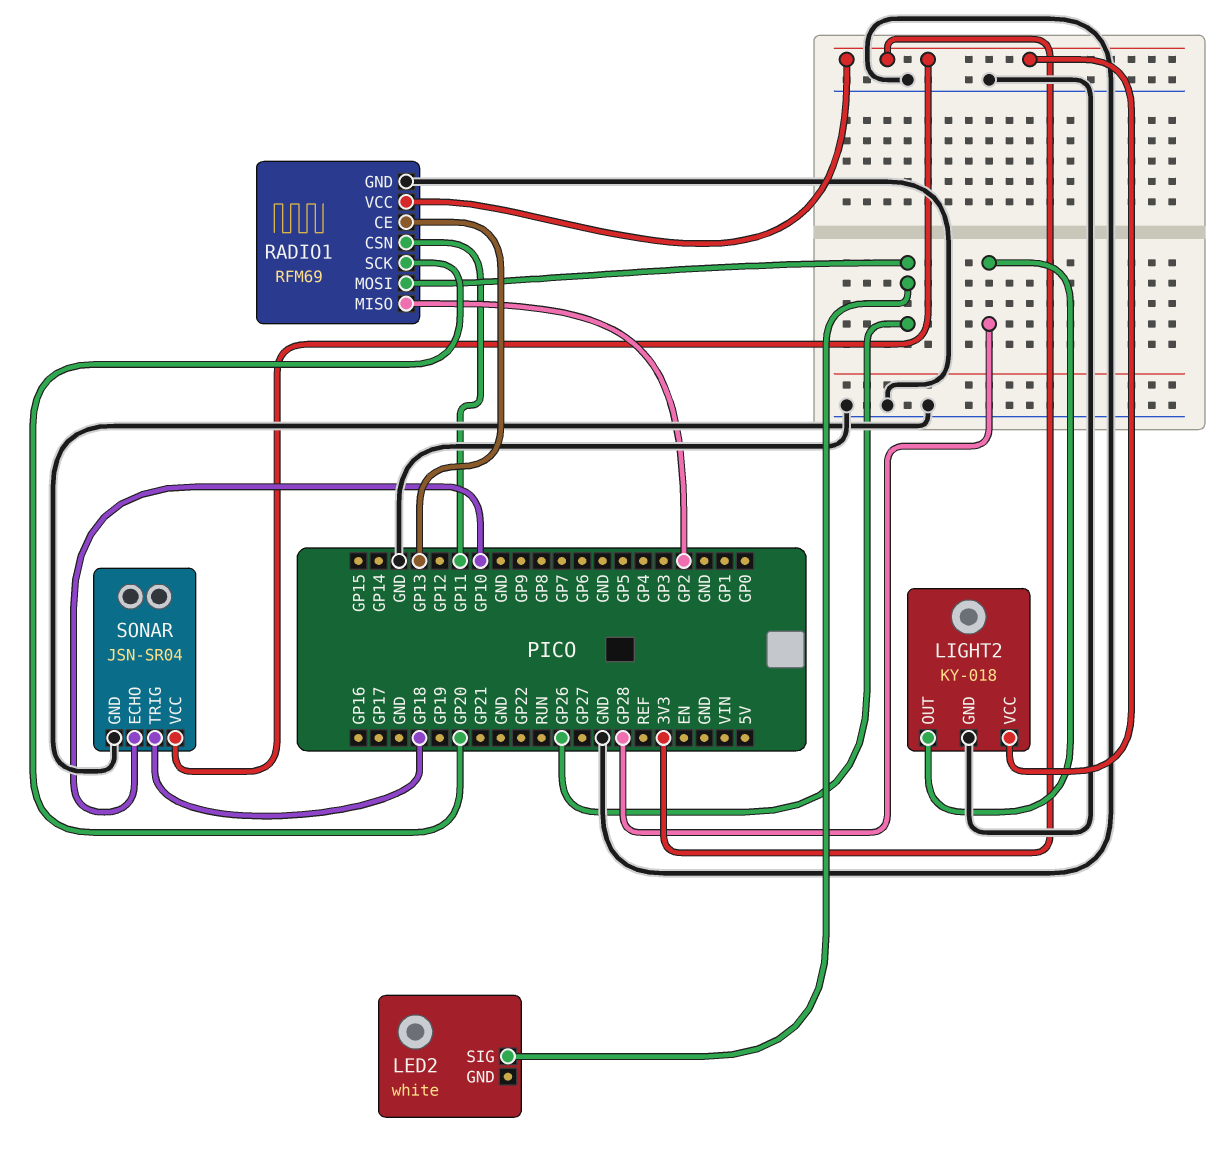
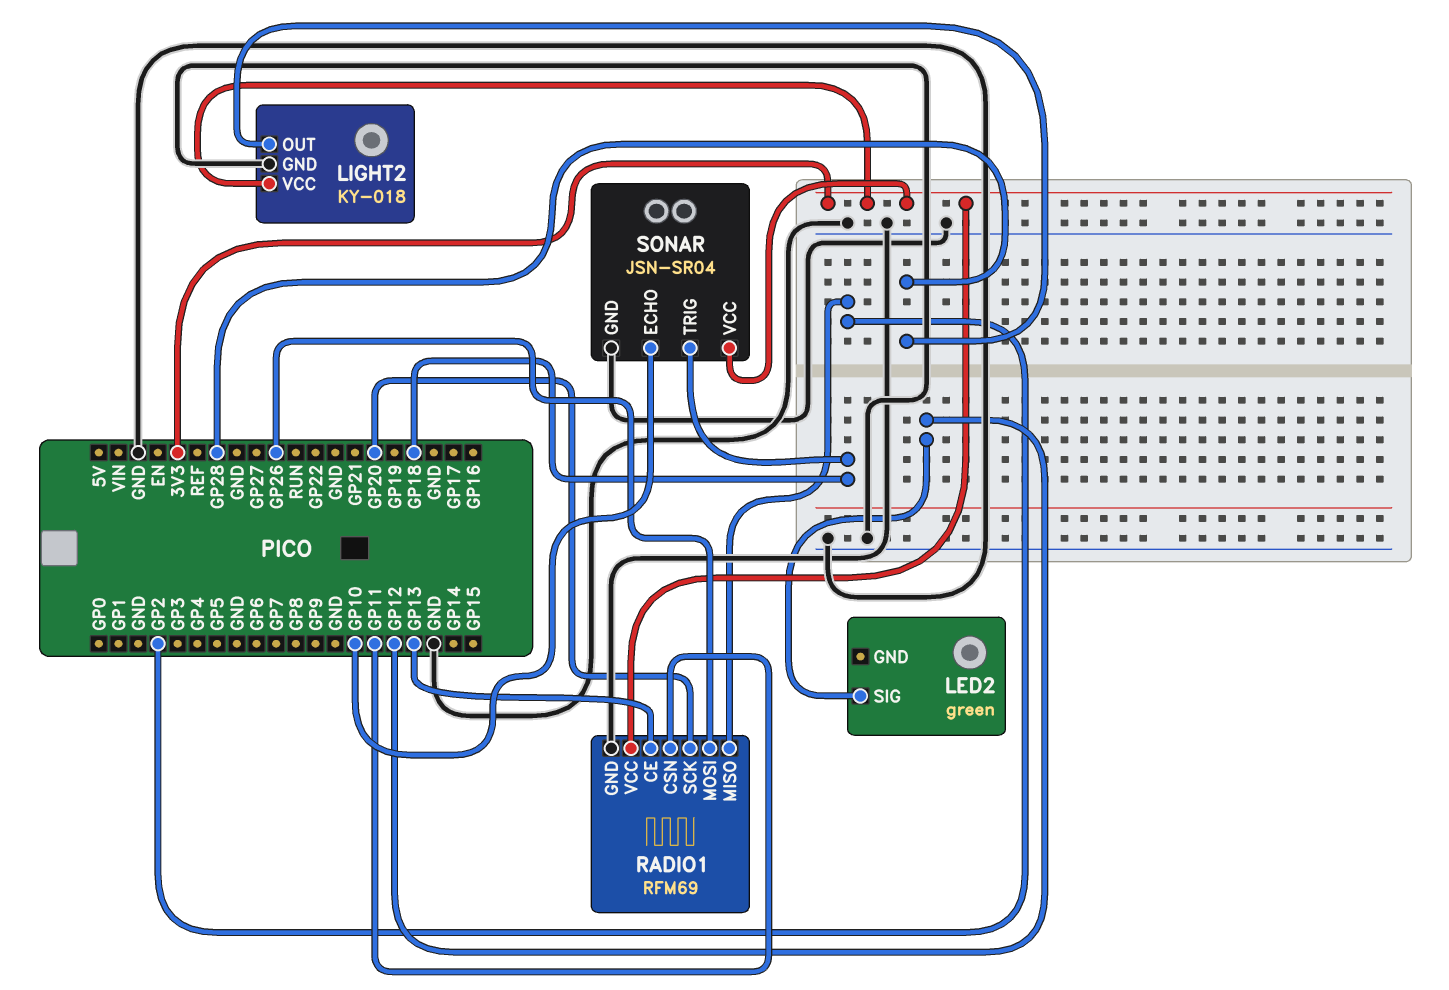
LED2: white -> green
LED2 pin SIG: GP26 -> GP12

